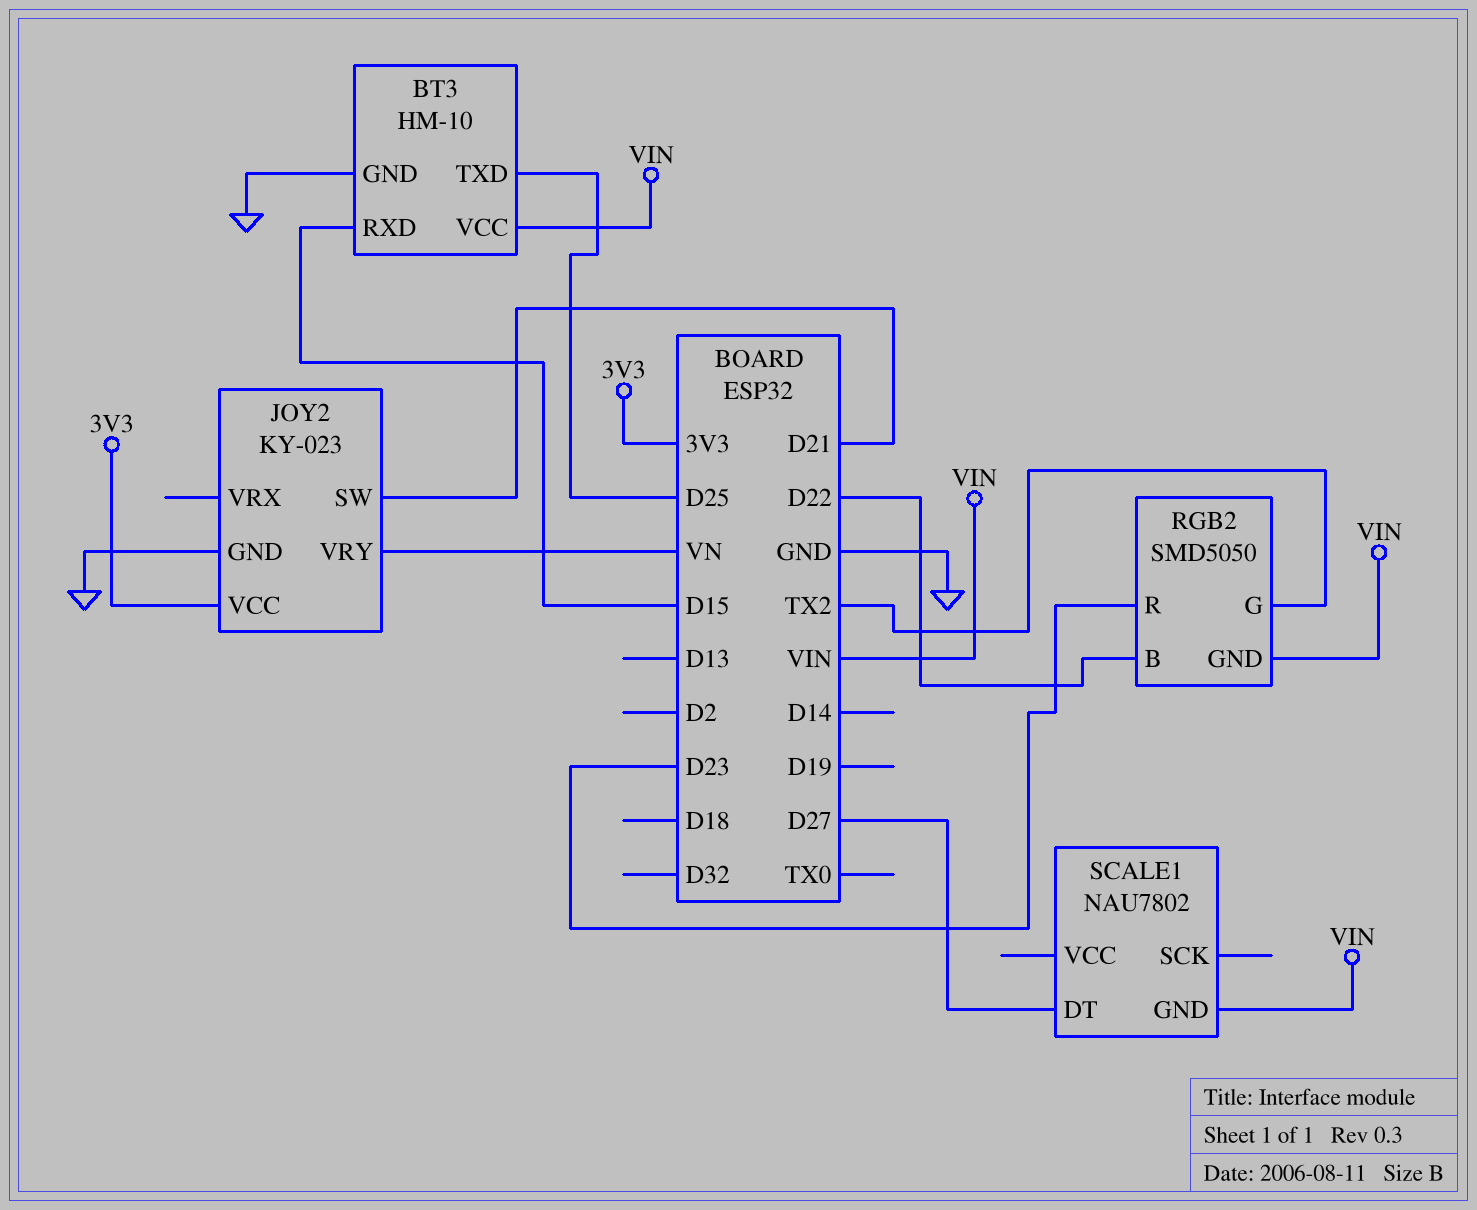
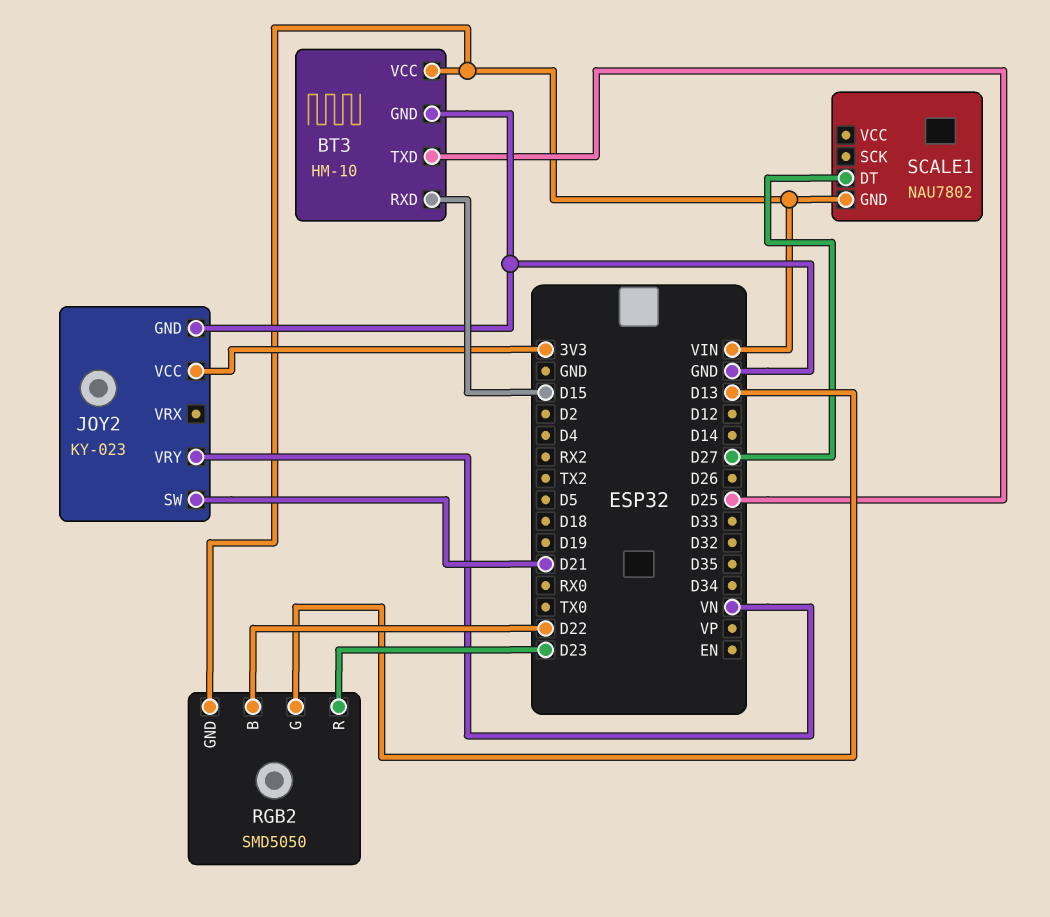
RGB2 pin G: TX2 -> D13

